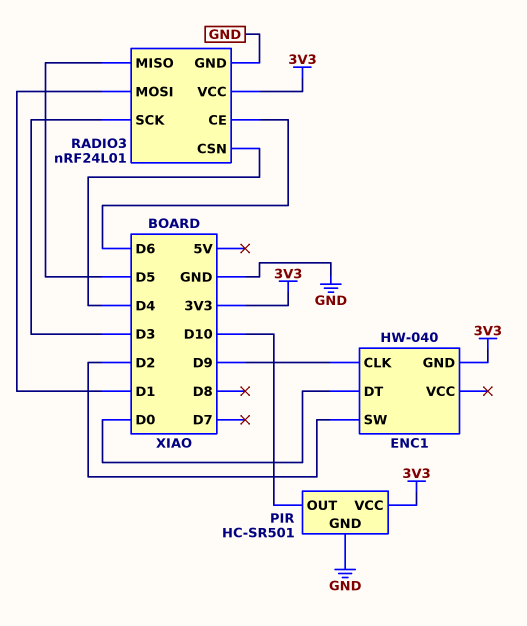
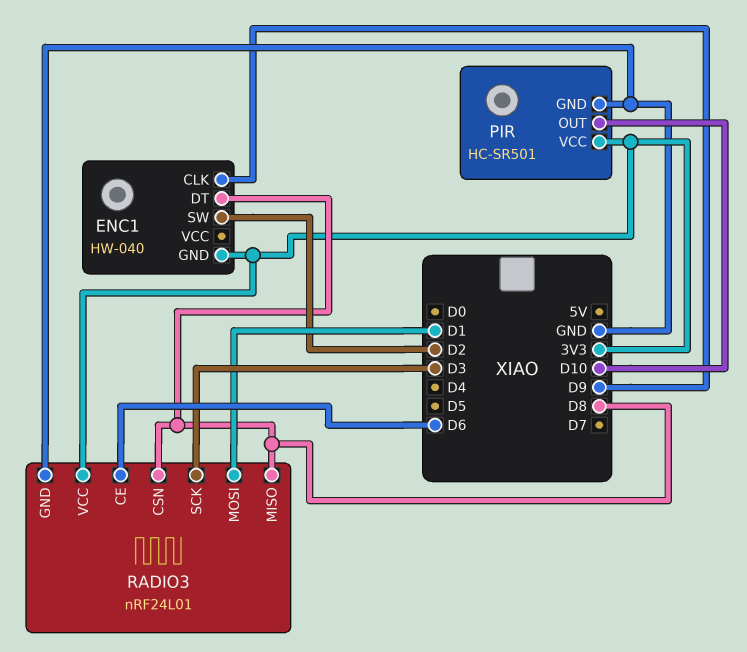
ENC1 pin DT: D0 -> D8
RADIO3 pin CSN: D4 -> D8
RADIO3 pin MISO: D5 -> D8

